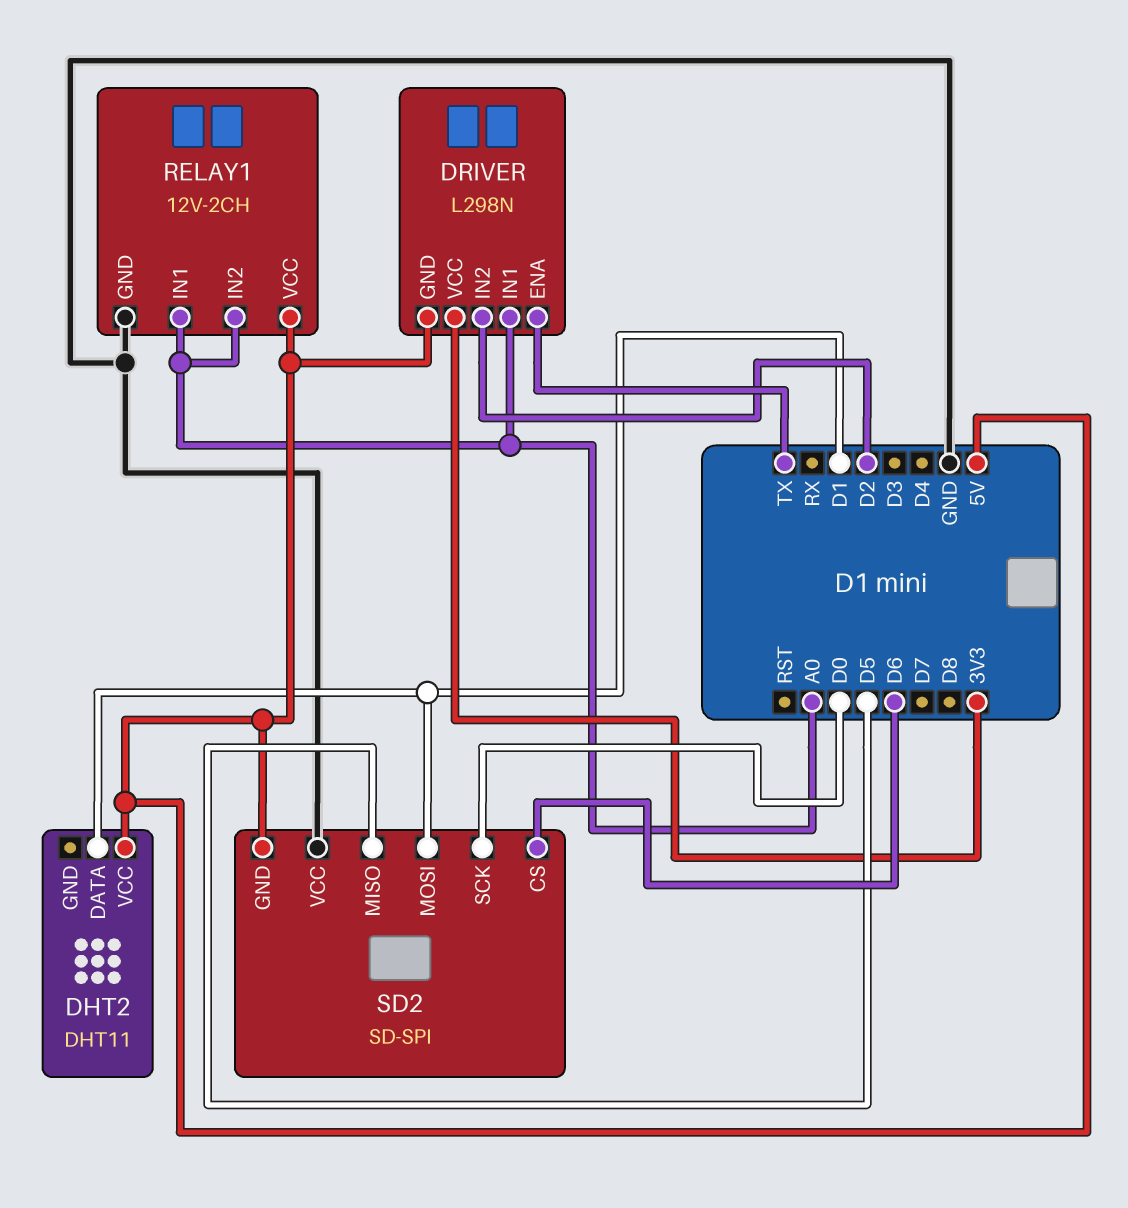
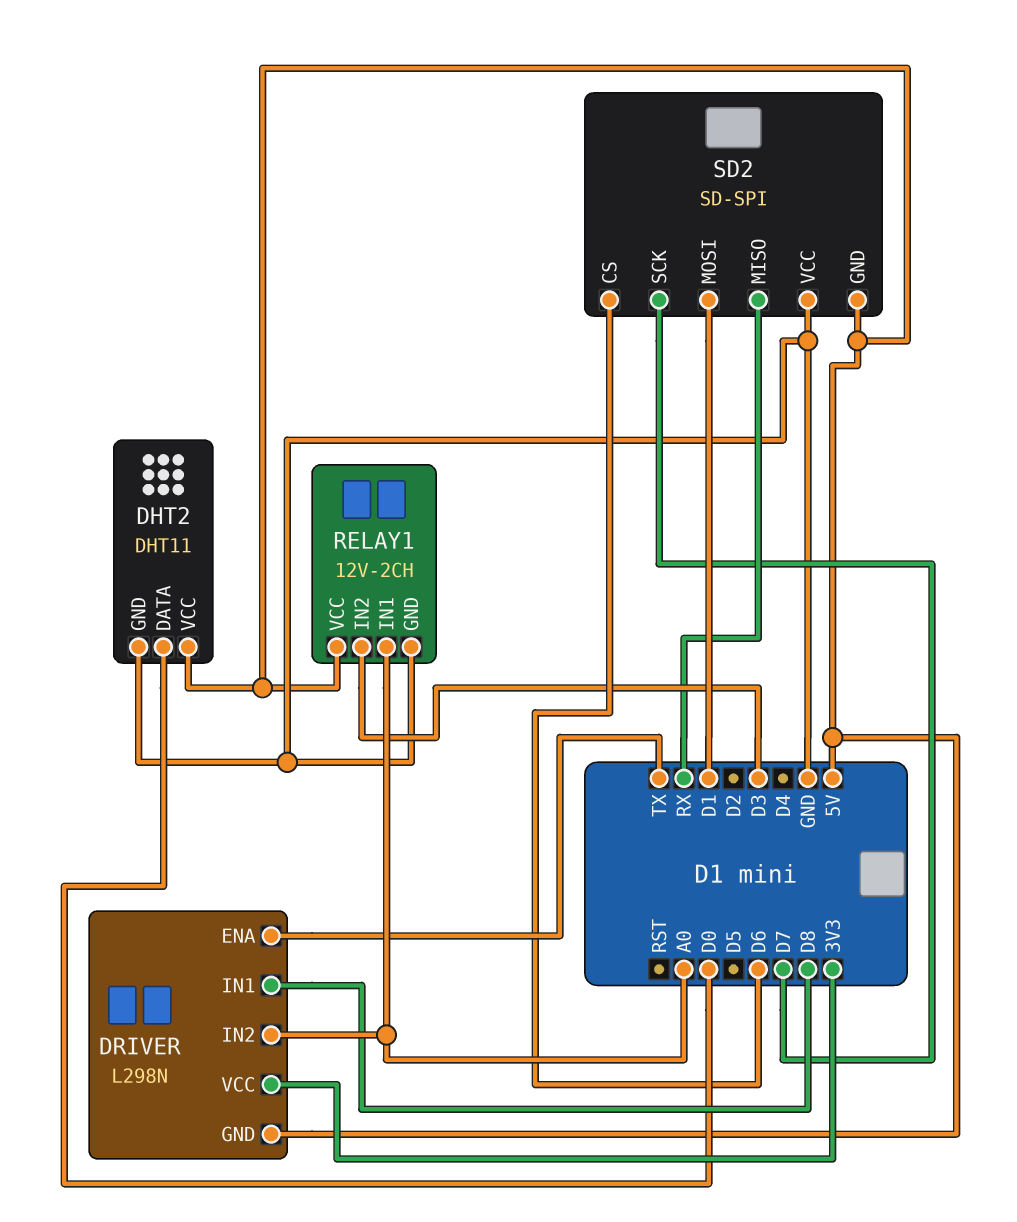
DHT2 pin DATA: D1 -> D0
DHT2 pin GND: none -> GND
DRIVER pin IN1: A0 -> D8
DRIVER pin IN2: D2 -> A0
RELAY1 pin IN2: A0 -> D3
SD2 pin MISO: D5 -> RX
SD2 pin SCK: D0 -> D7

